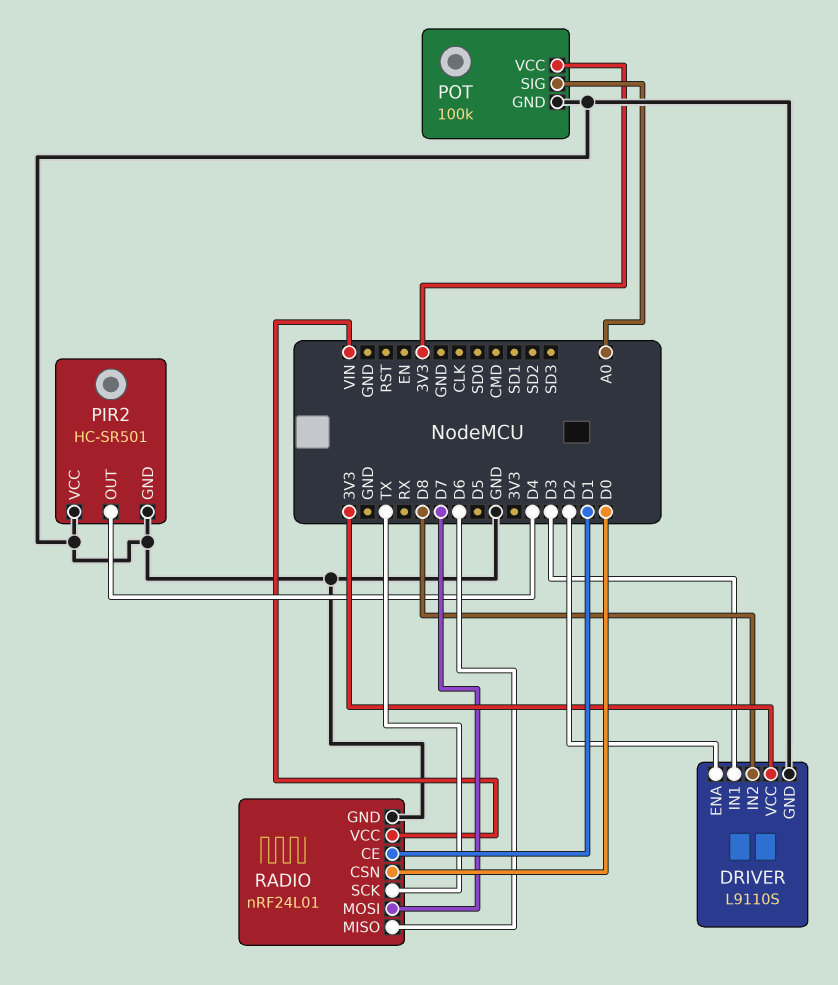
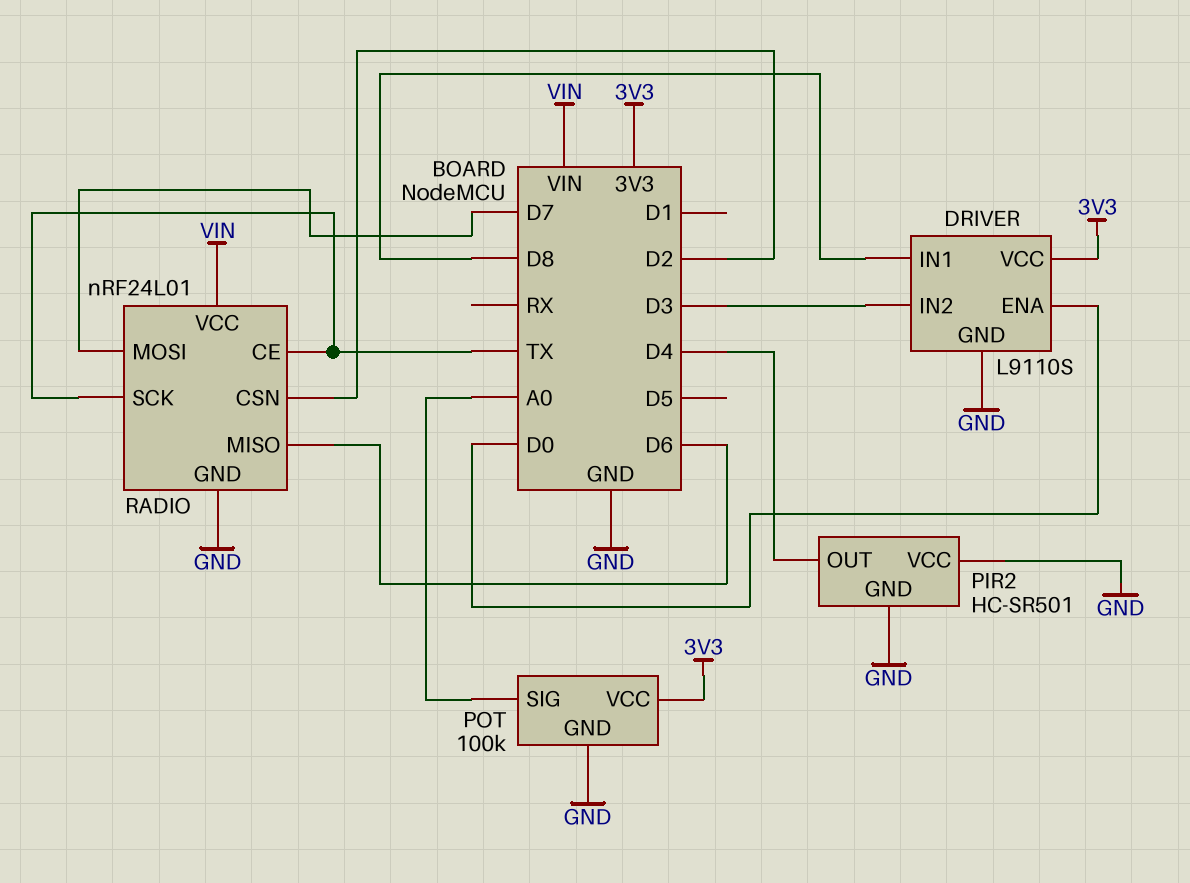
DRIVER pin ENA: D2 -> D0
DRIVER pin IN1: D3 -> D8
DRIVER pin IN2: D8 -> D3
RADIO pin CE: D1 -> TX
RADIO pin CSN: D0 -> D2

